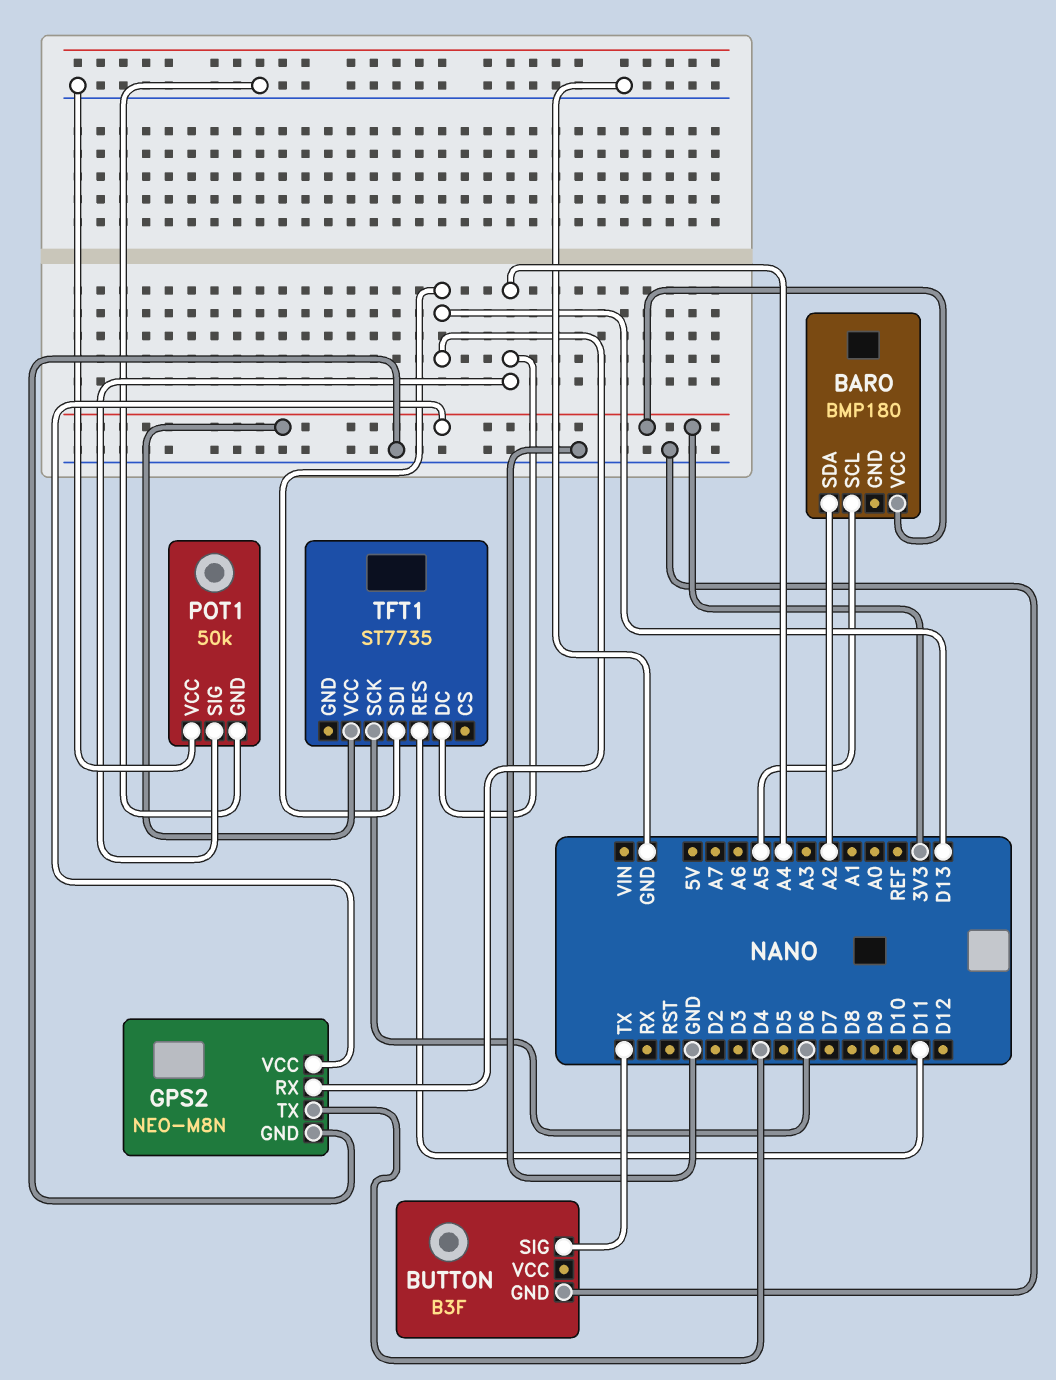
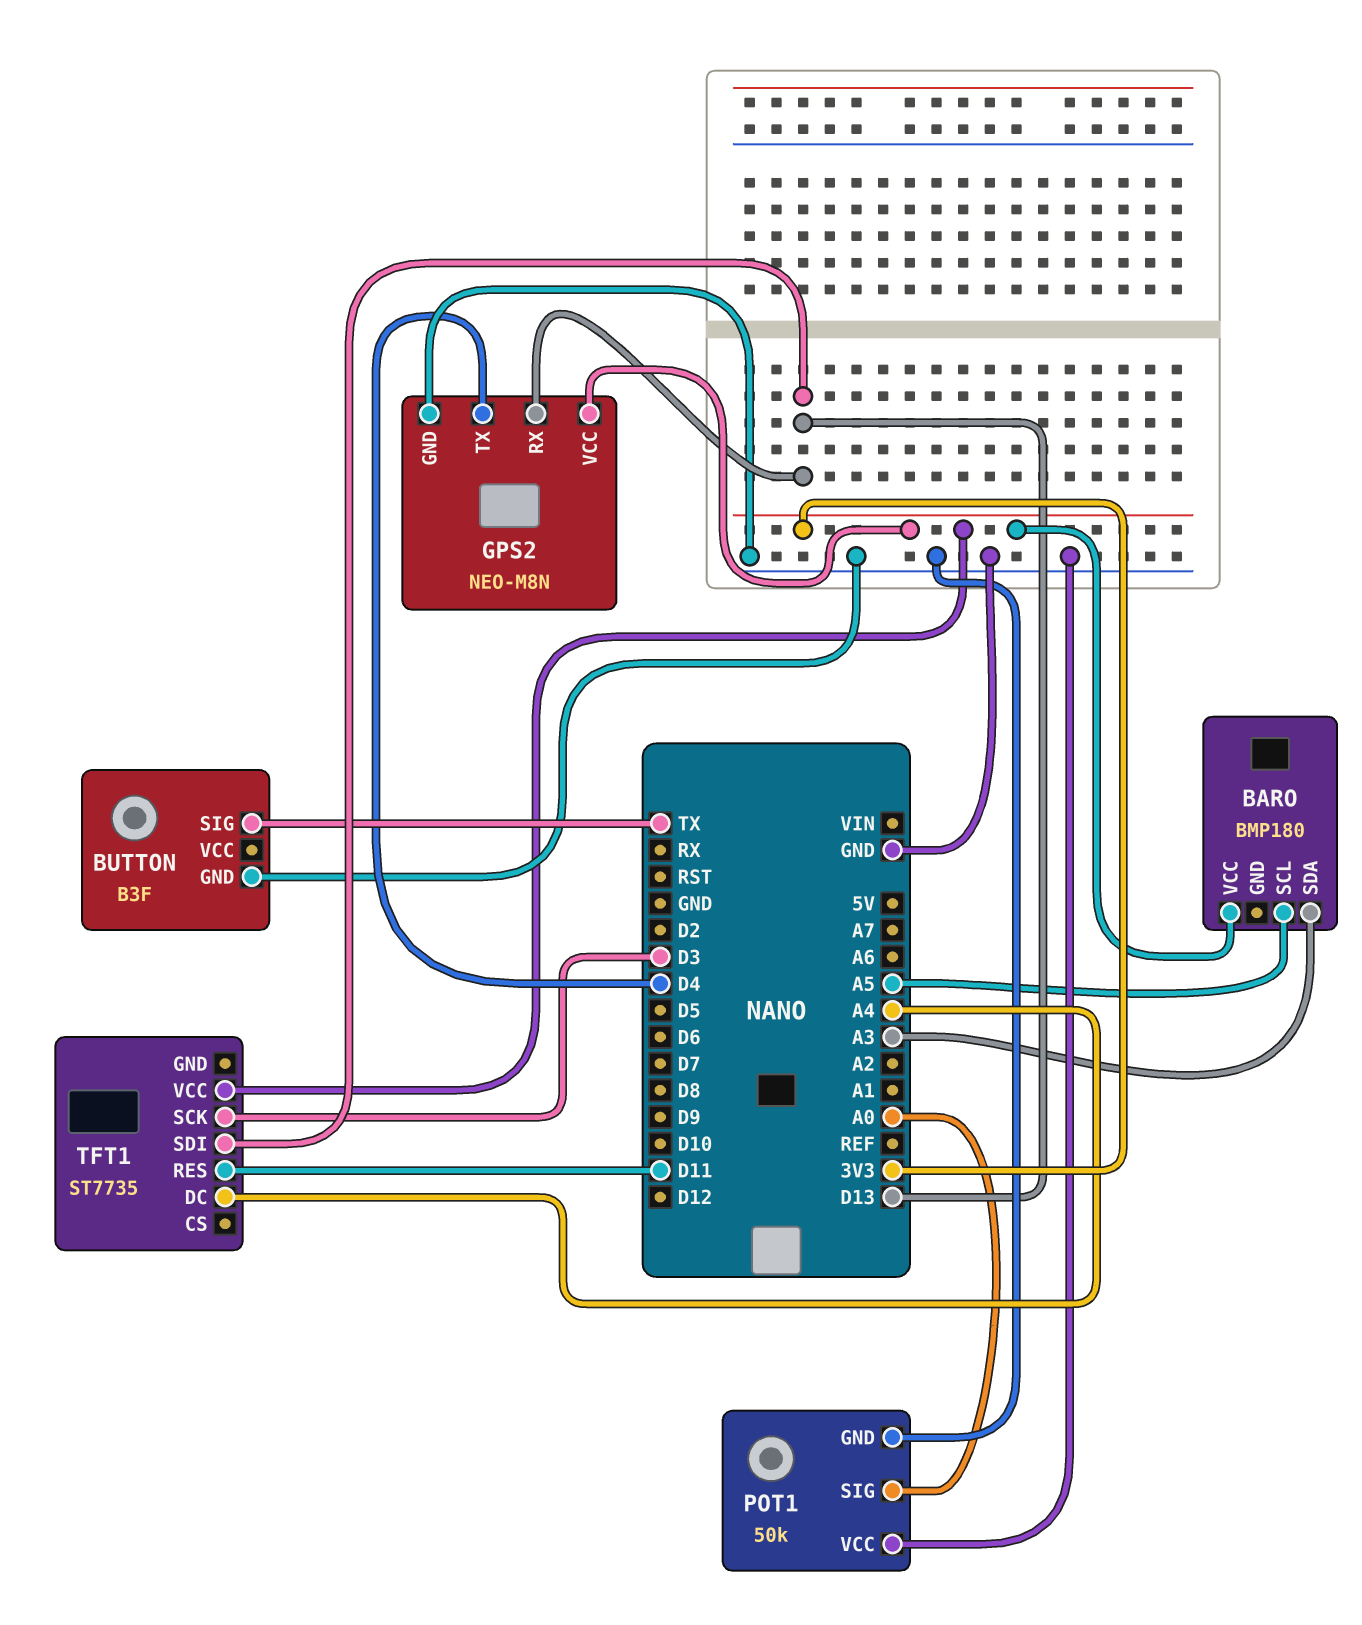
BARO pin SDA: A2 -> A3
POT1 pin SIG: A4 -> A0
TFT1 pin SCK: D6 -> D3

